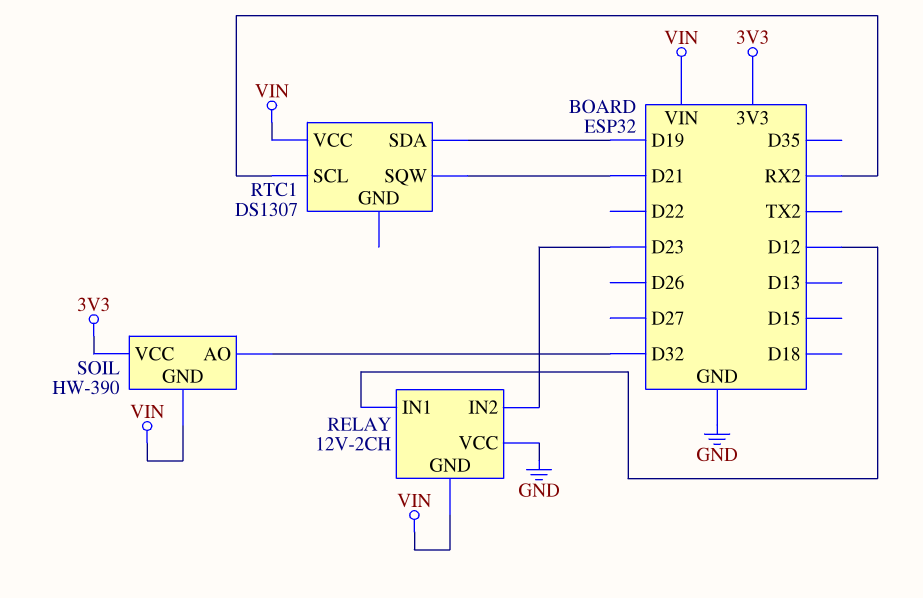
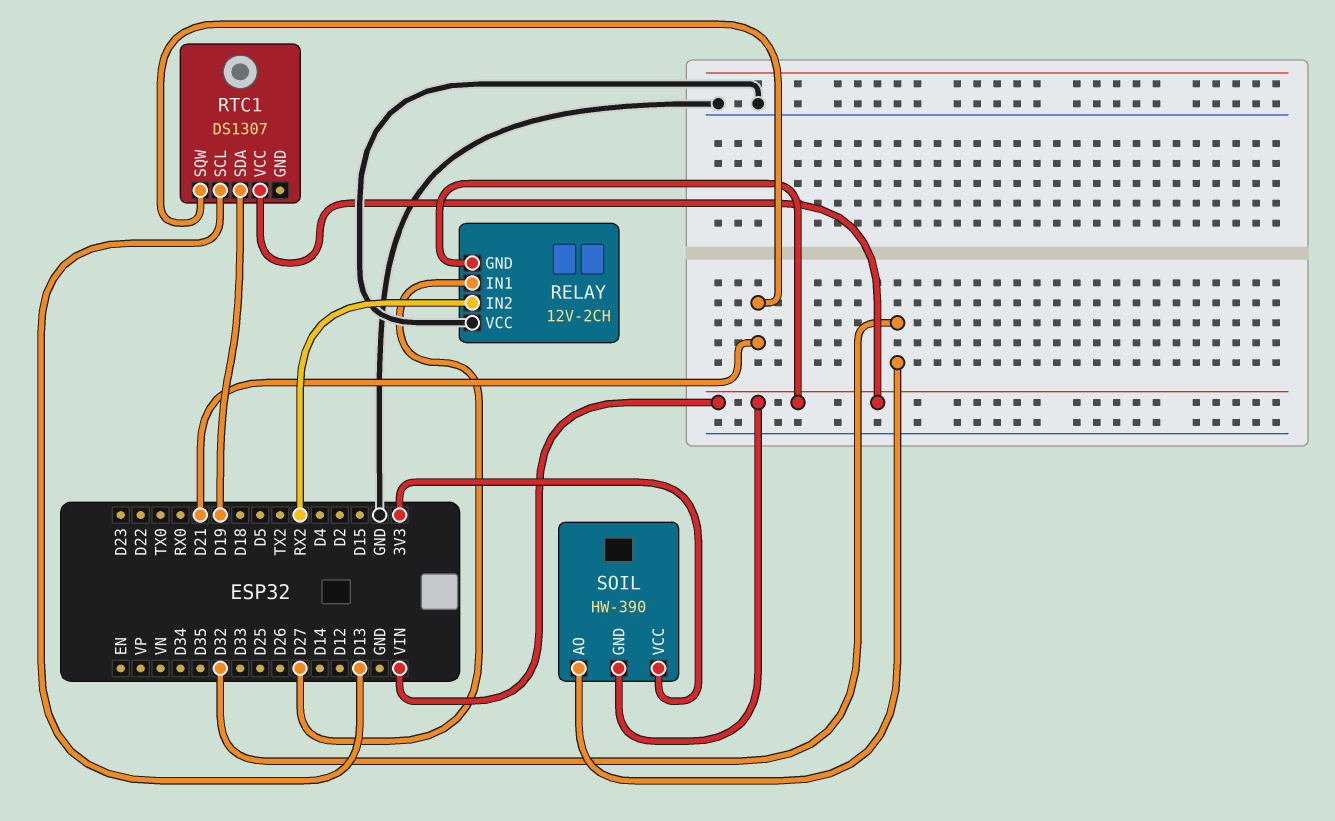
RELAY pin IN1: D12 -> D27
RELAY pin IN2: D23 -> RX2
RTC1 pin SCL: RX2 -> D13

